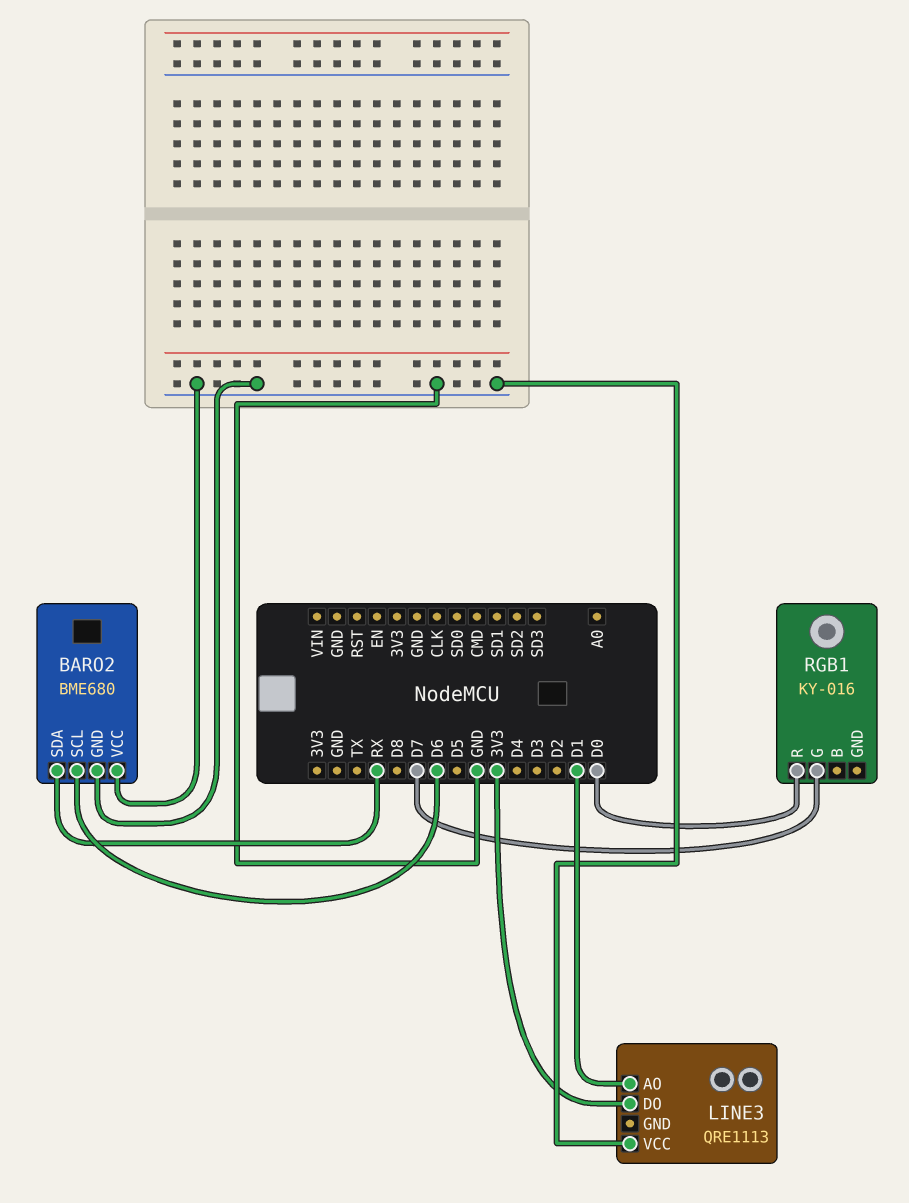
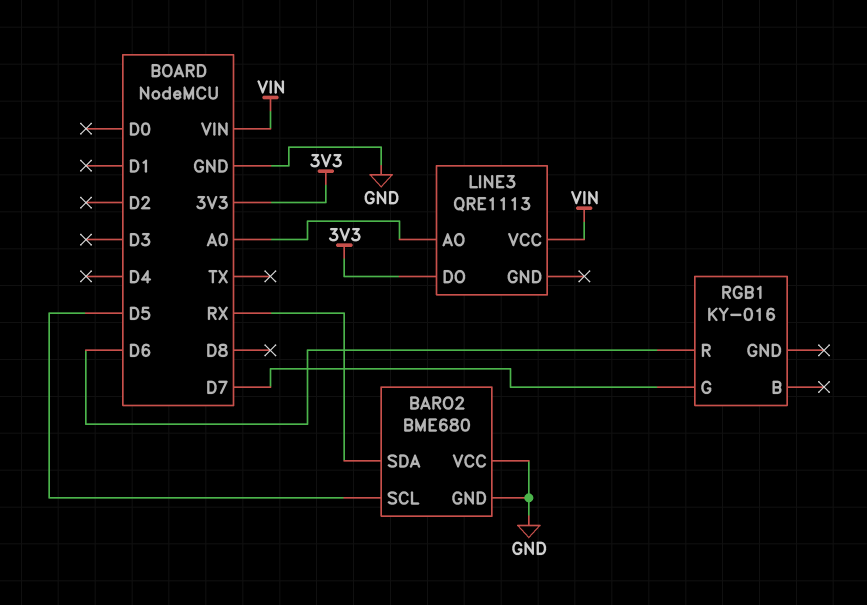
BARO2 pin SCL: D6 -> D5
LINE3 pin AO: D1 -> A0
LINE3 pin VCC: GND -> VIN
RGB1 pin R: D0 -> D6

